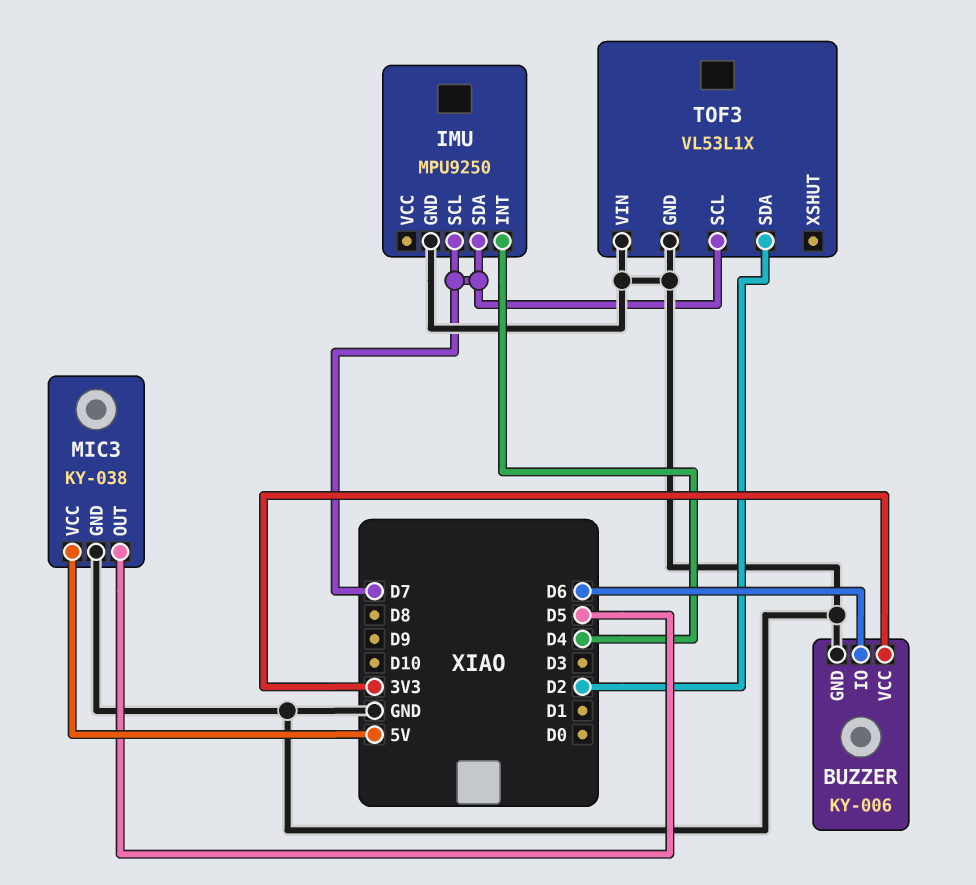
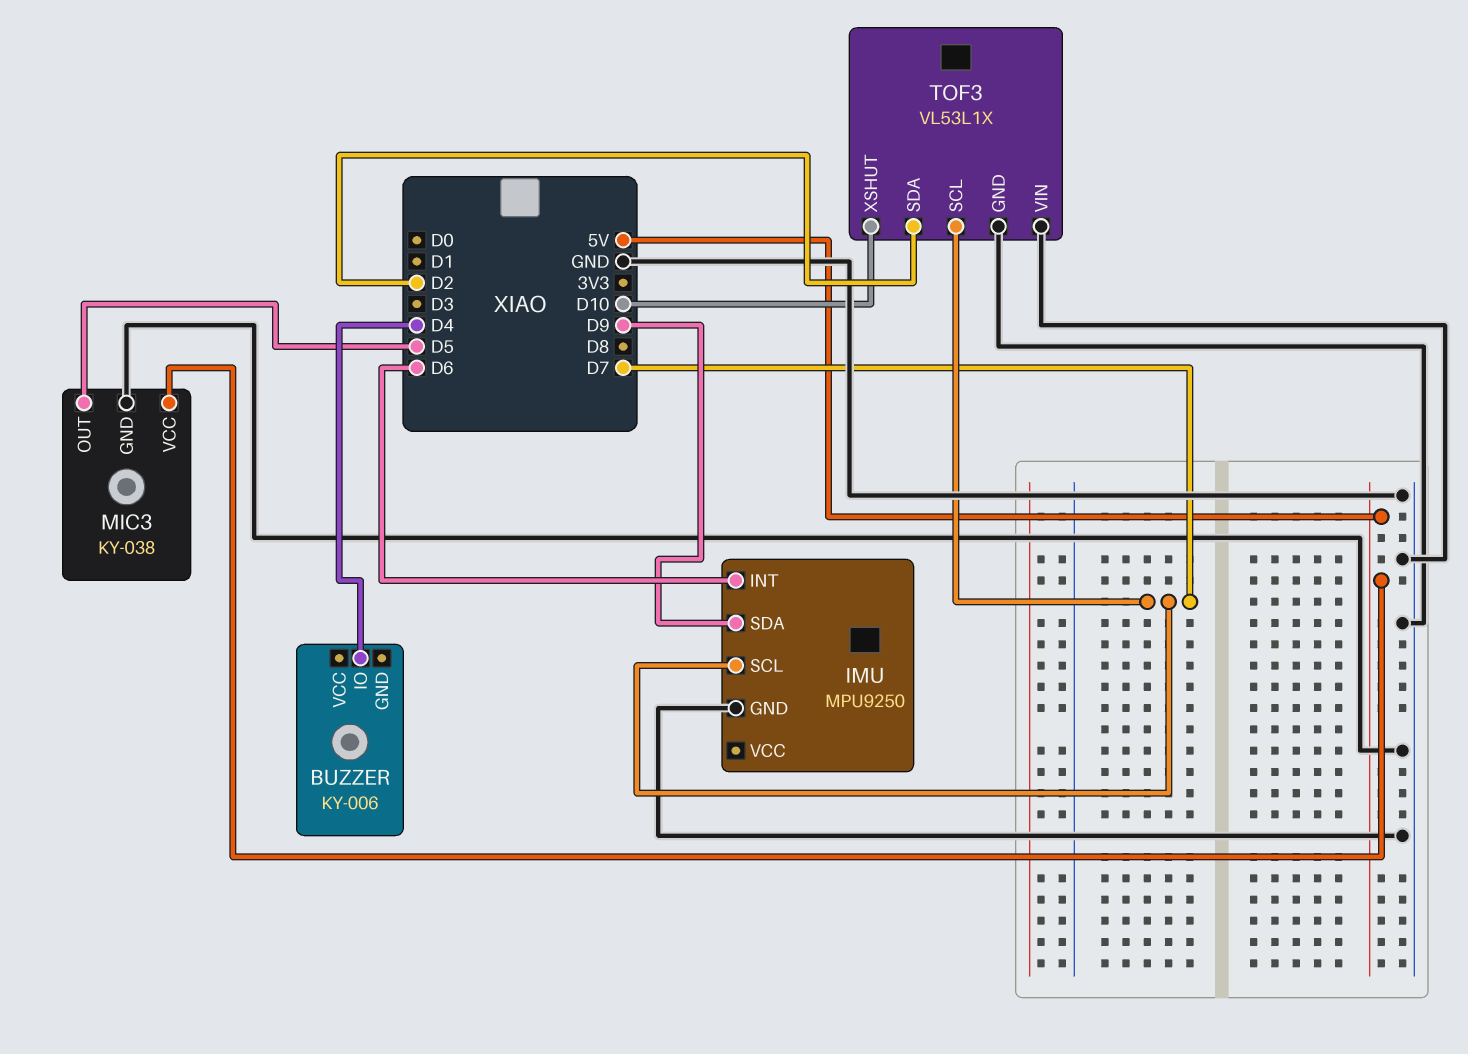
BUZZER pin GND: GND -> none
BUZZER pin IO: D6 -> D4
BUZZER pin VCC: 3V3 -> none
IMU pin INT: D4 -> D6
IMU pin SDA: D7 -> D9
TOF3 pin XSHUT: none -> D10

